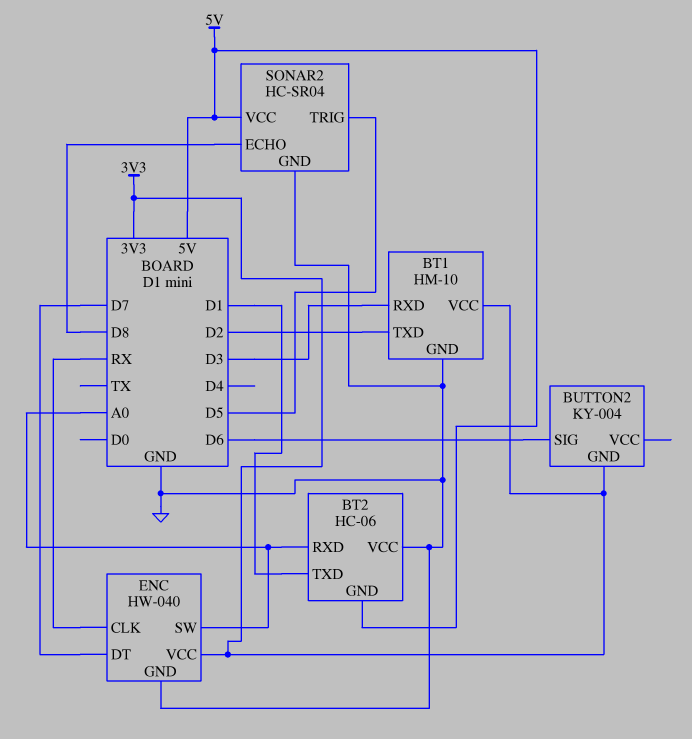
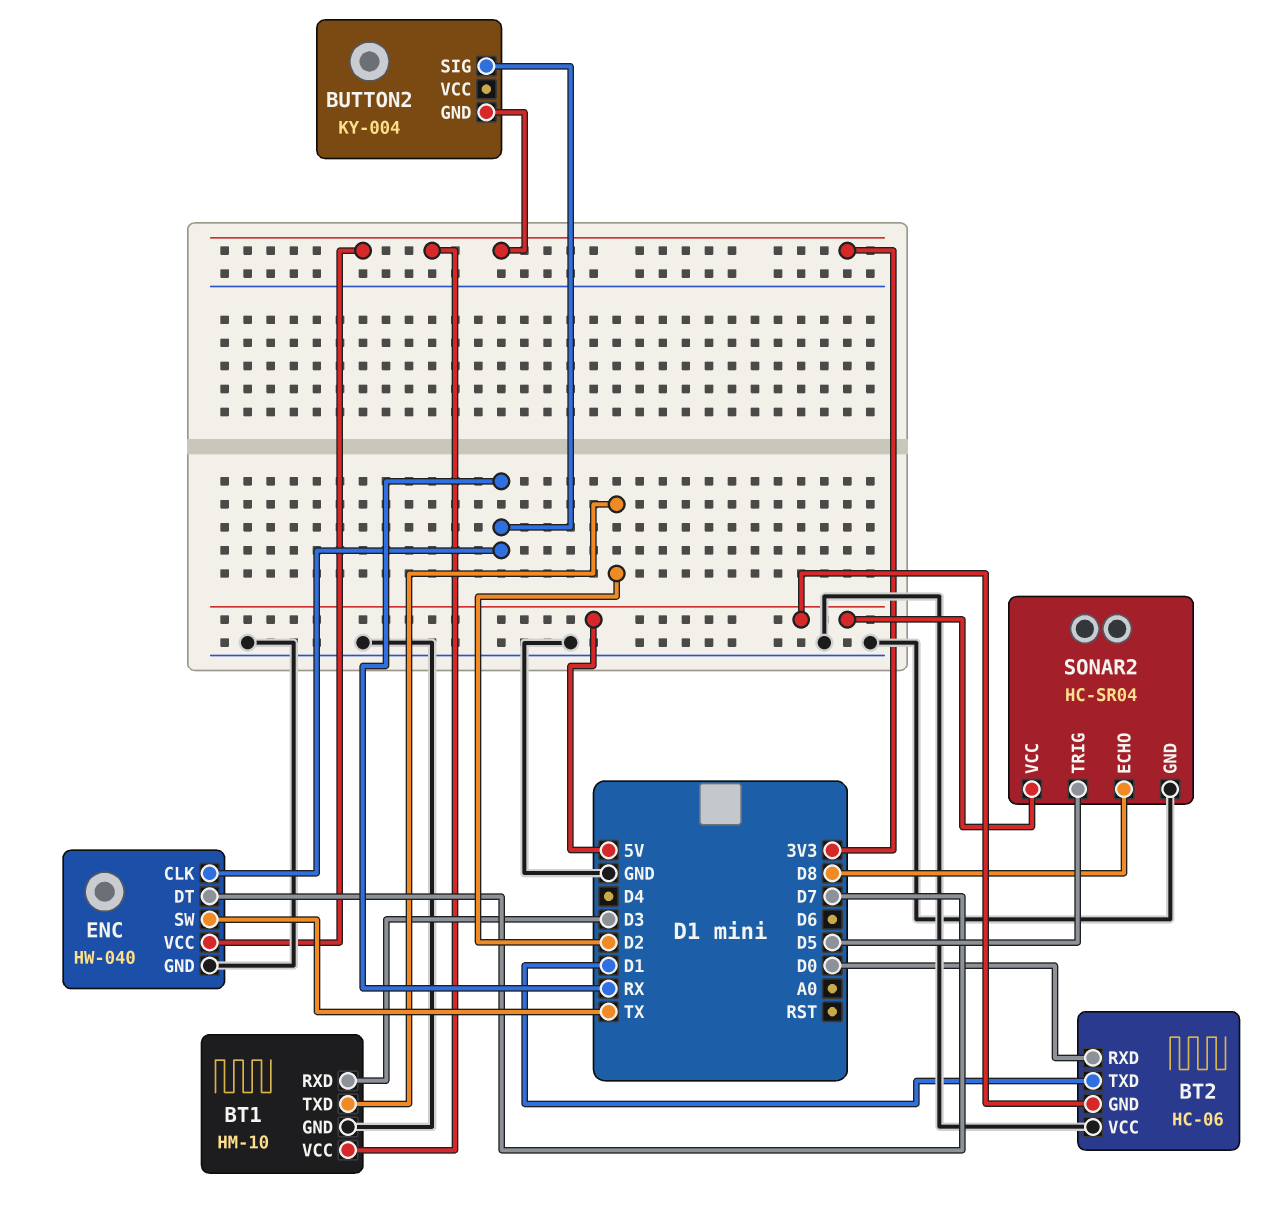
BT2 pin RXD: A0 -> D0
BUTTON2 pin SIG: D6 -> RX
ENC pin SW: A0 -> TX

